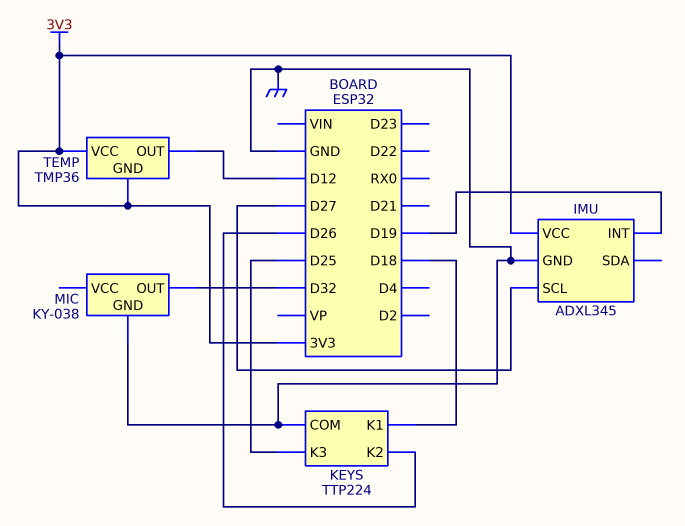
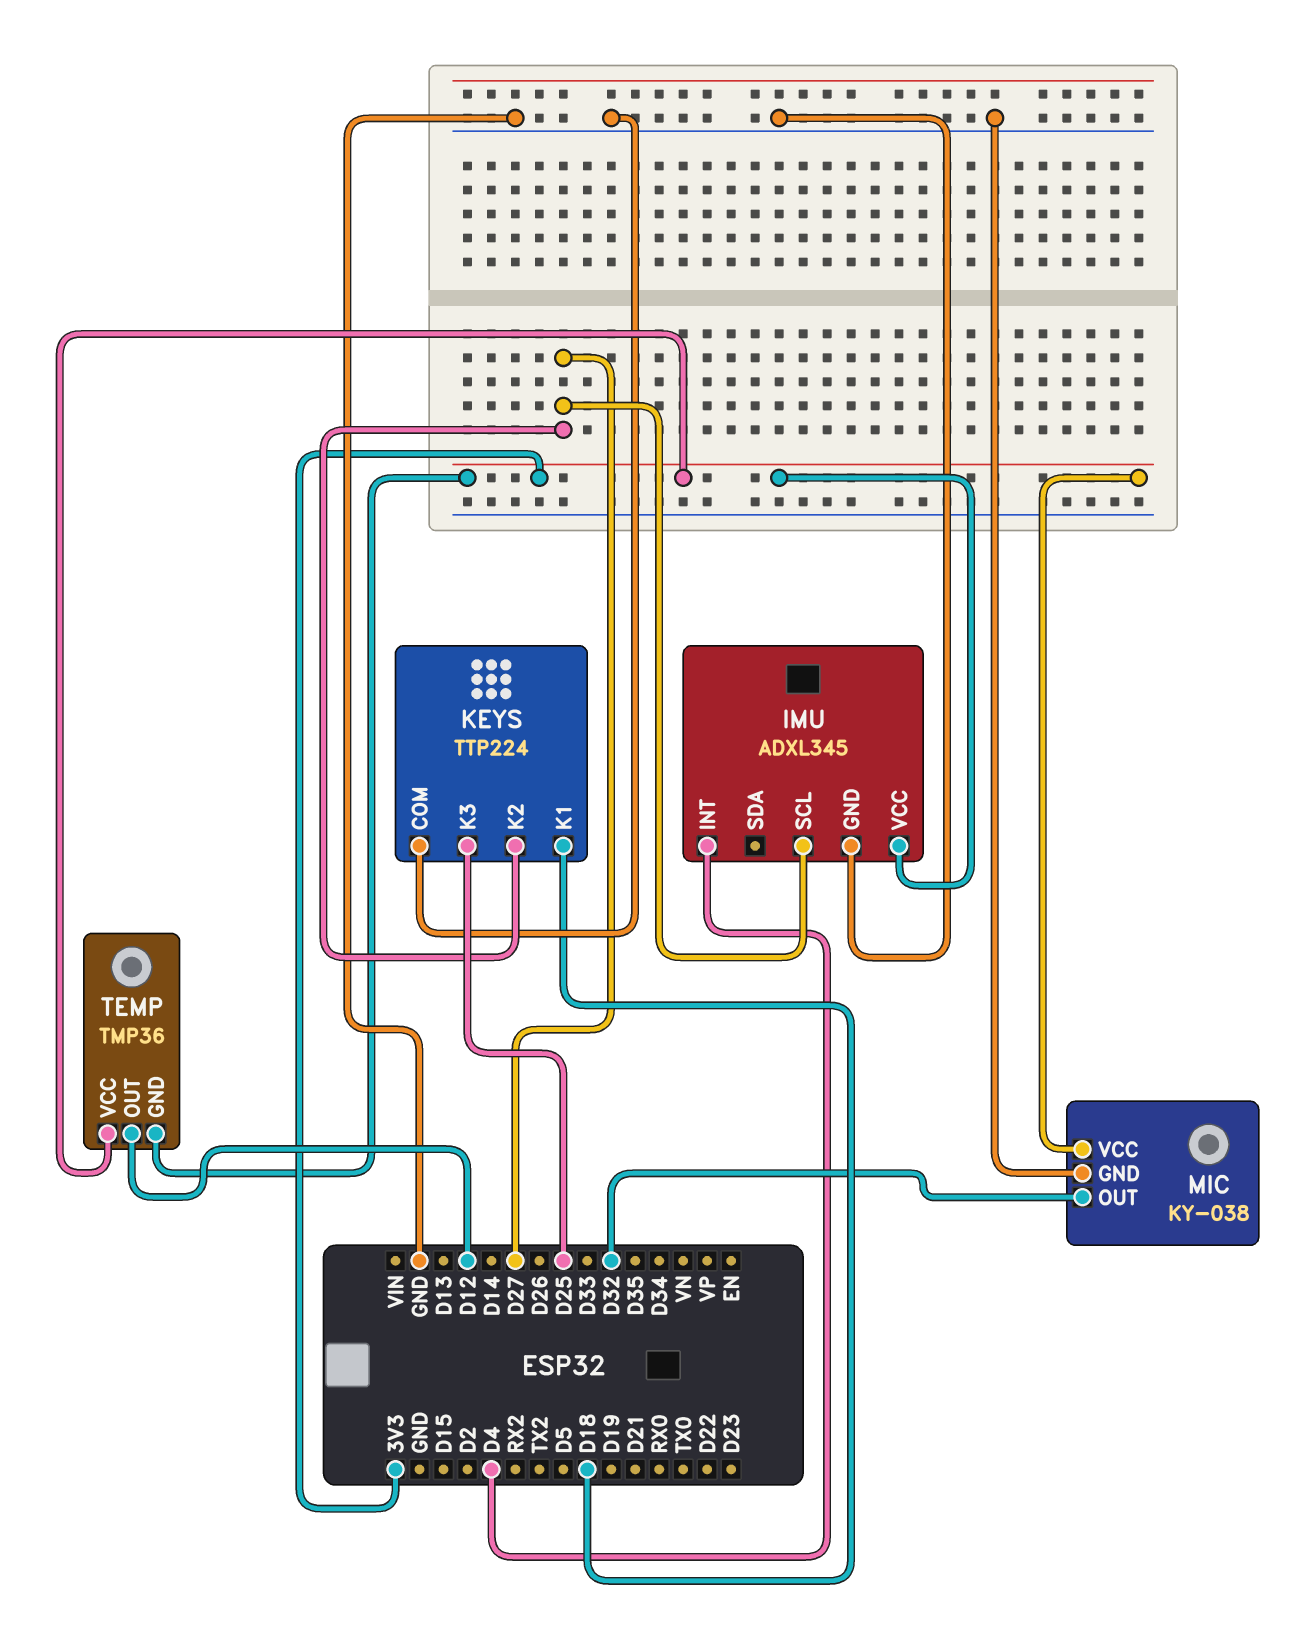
IMU pin INT: D19 -> D4
KEYS pin K2: D26 -> D27
MIC pin VCC: none -> 3V3

